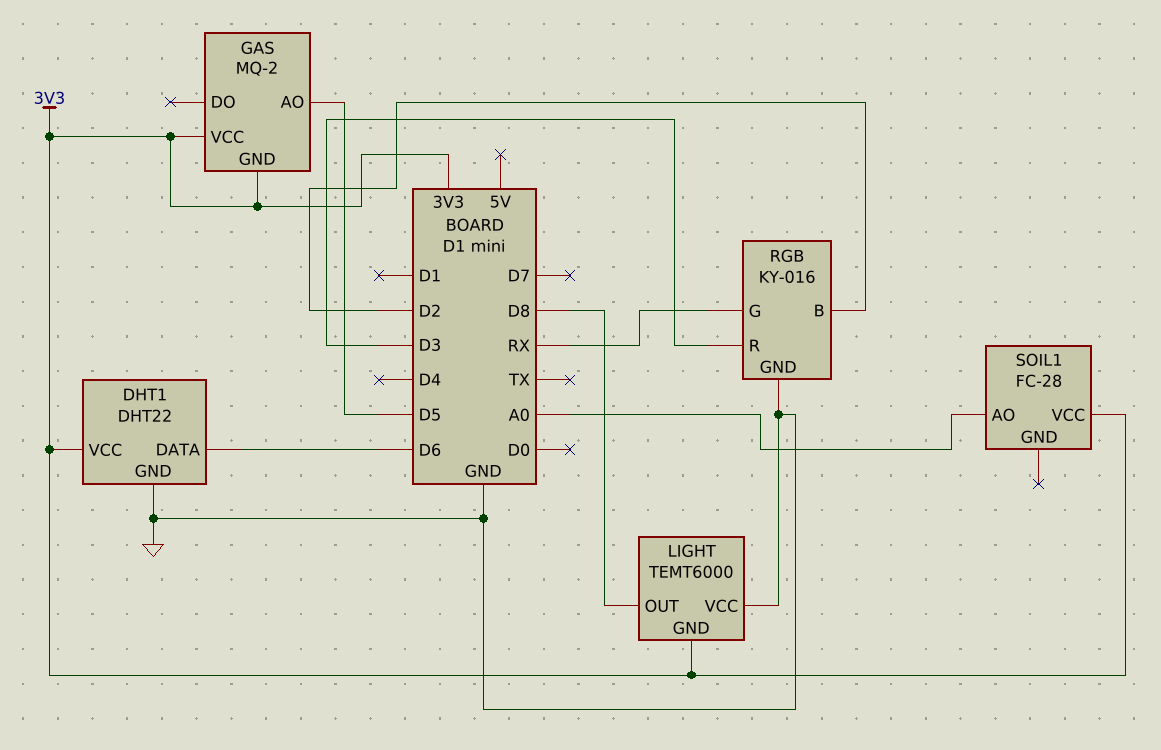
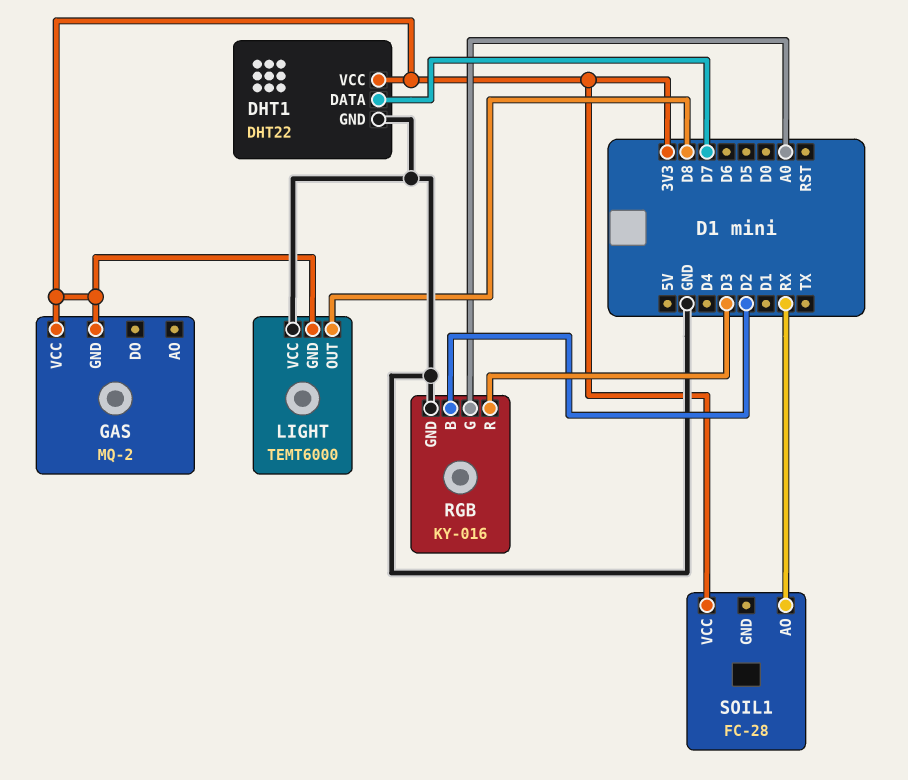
DHT1 pin DATA: D6 -> D7
GAS pin AO: D5 -> none
RGB pin G: RX -> A0
SOIL1 pin AO: A0 -> RX

